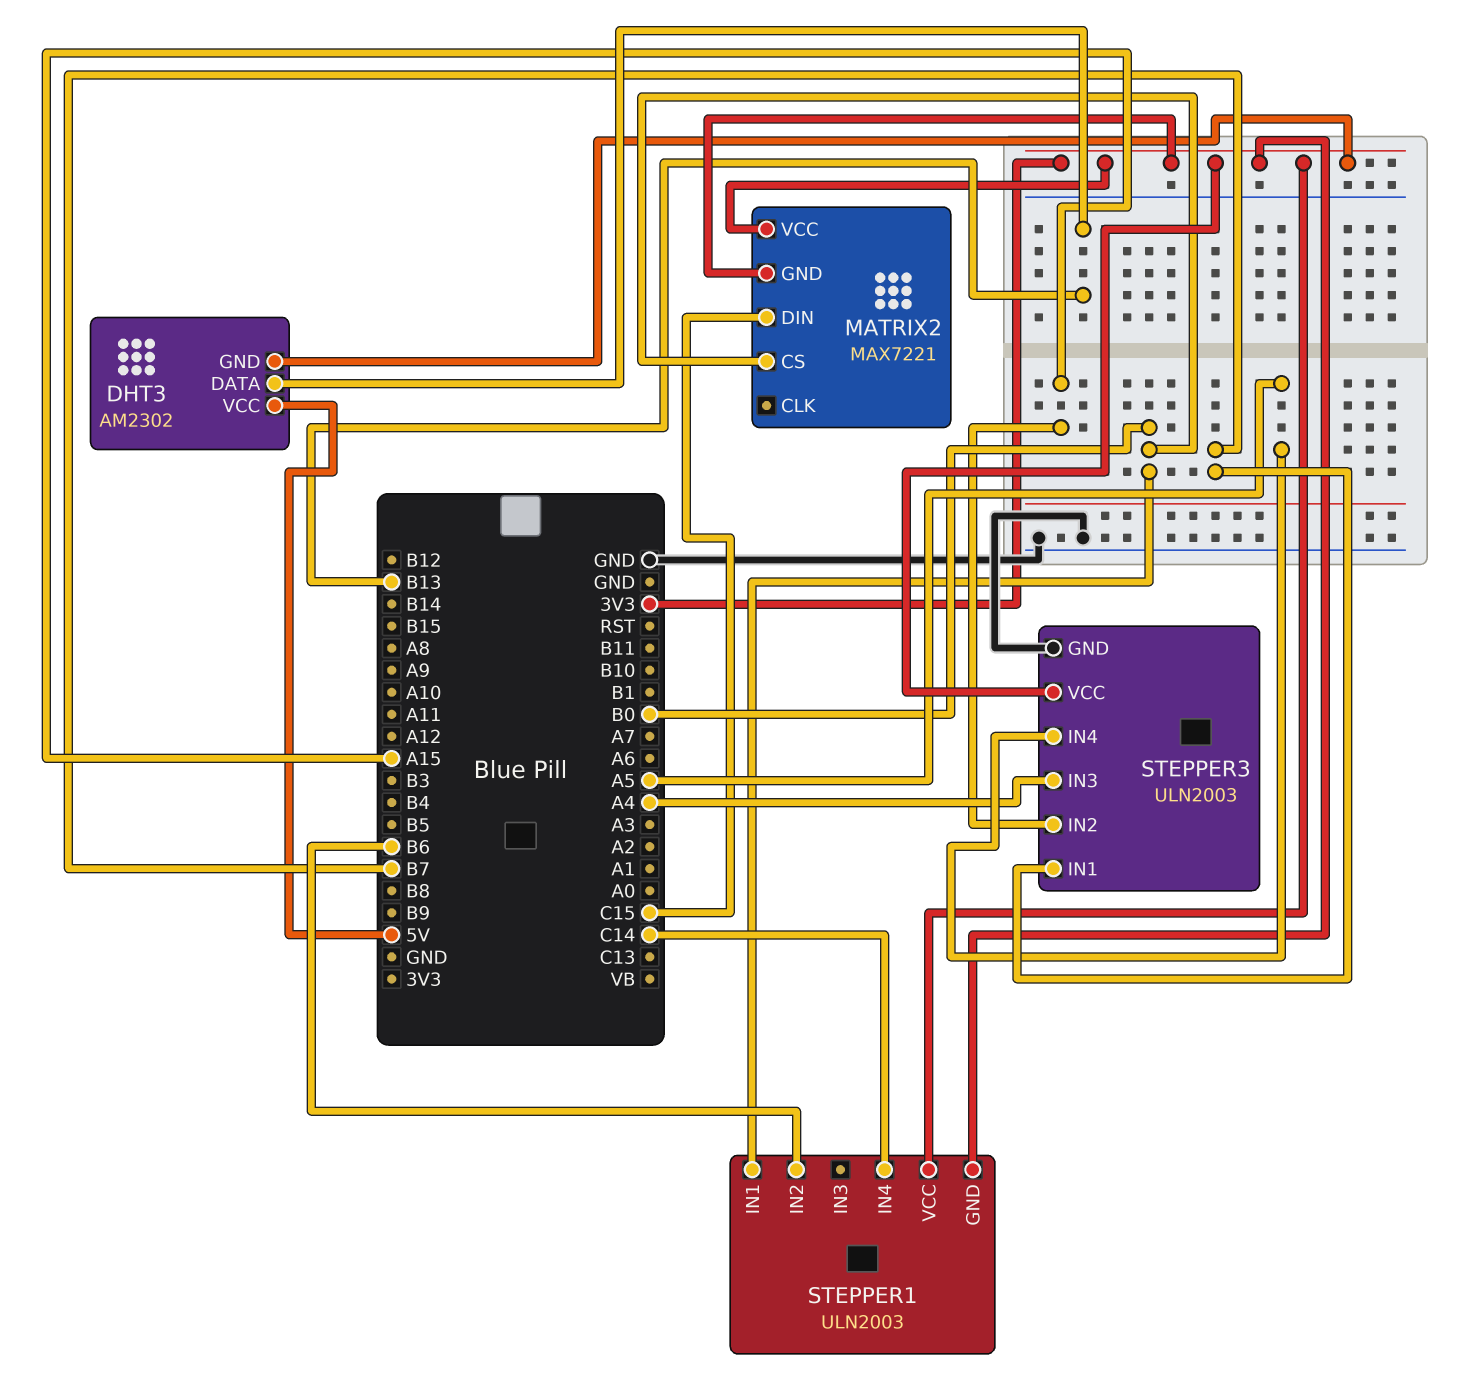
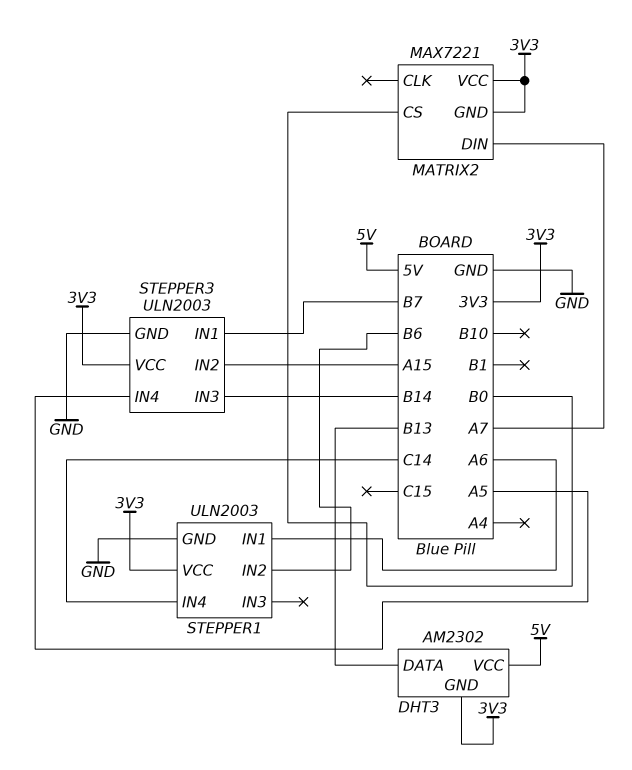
MATRIX2 pin DIN: C15 -> A7
STEPPER1 pin GND: 3V3 -> GND
STEPPER1 pin IN1: B0 -> A6
STEPPER3 pin IN3: A4 -> B14

